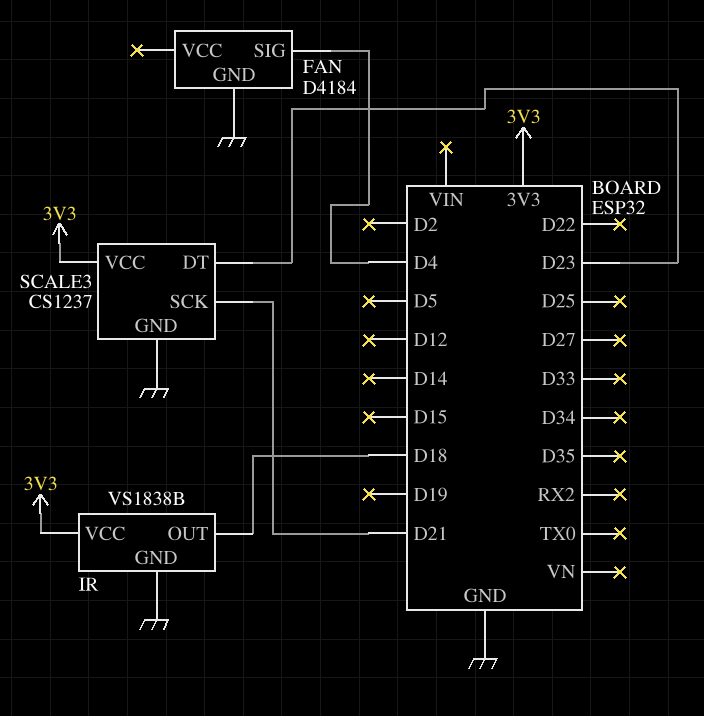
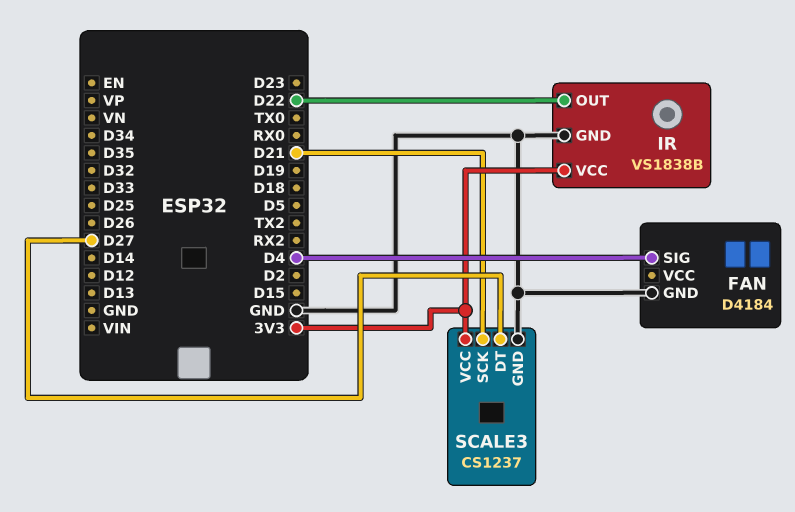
IR pin OUT: D18 -> D22
SCALE3 pin DT: D23 -> D27

